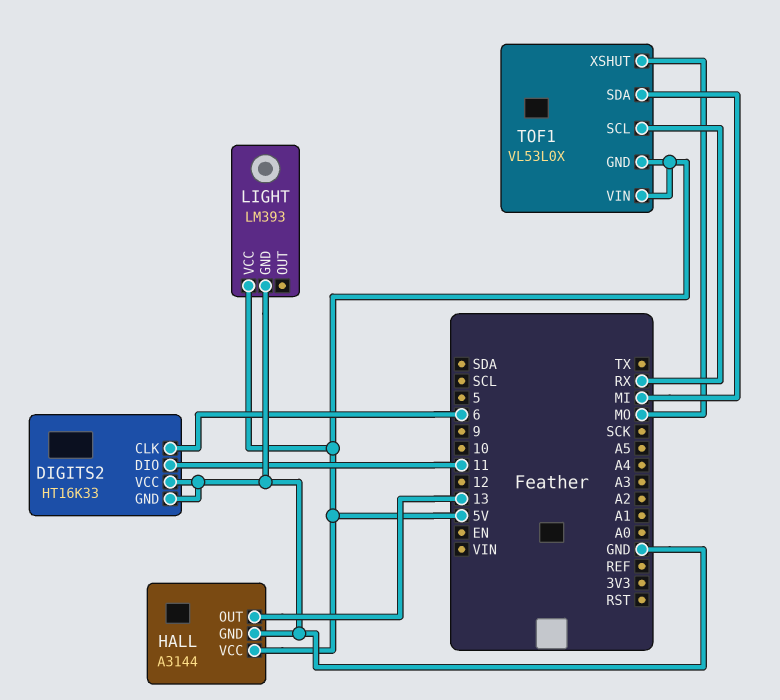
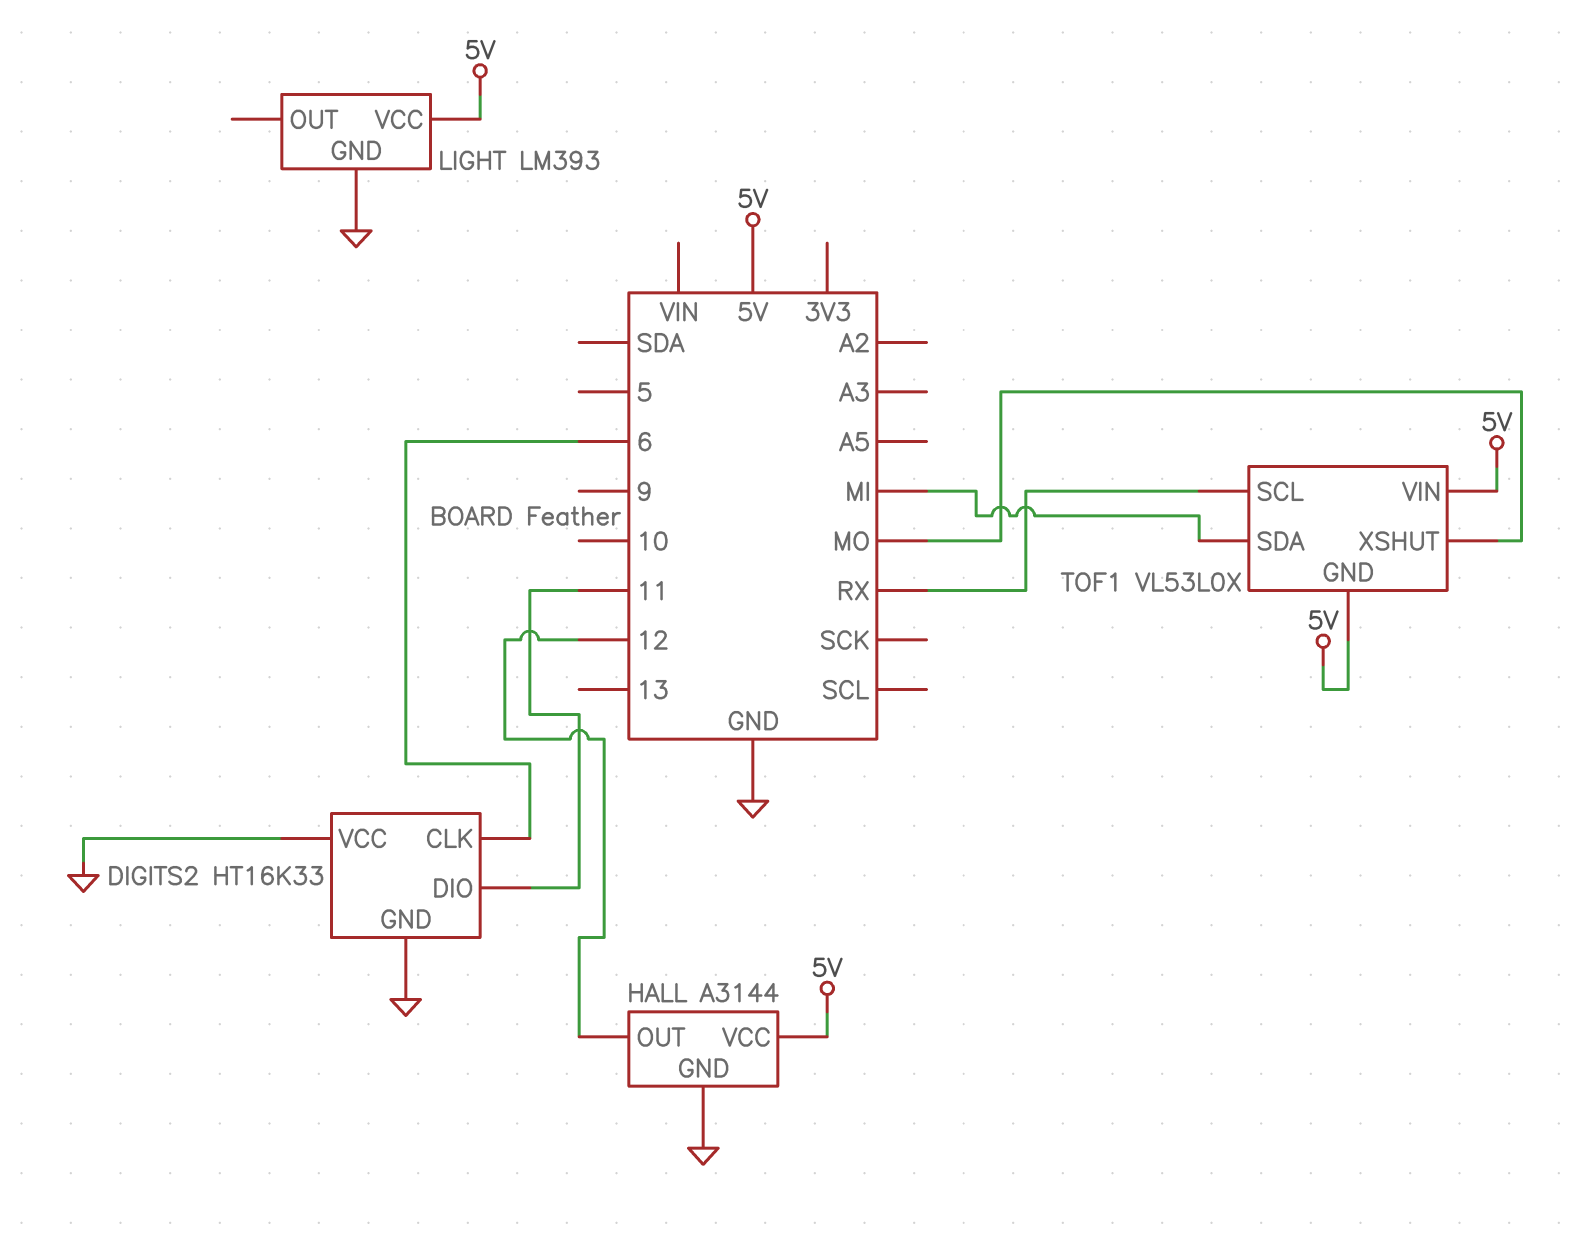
HALL pin OUT: 13 -> 12

